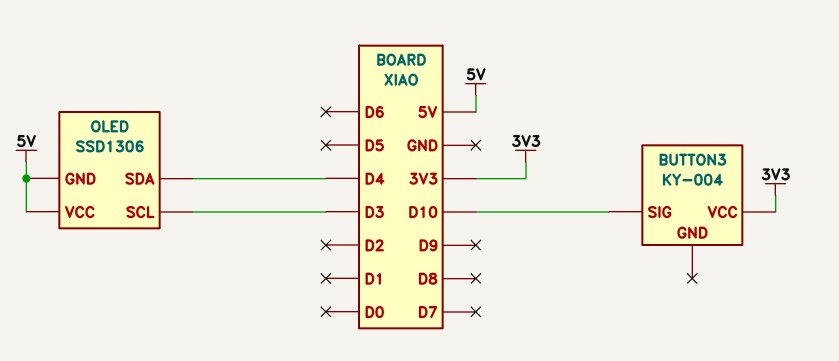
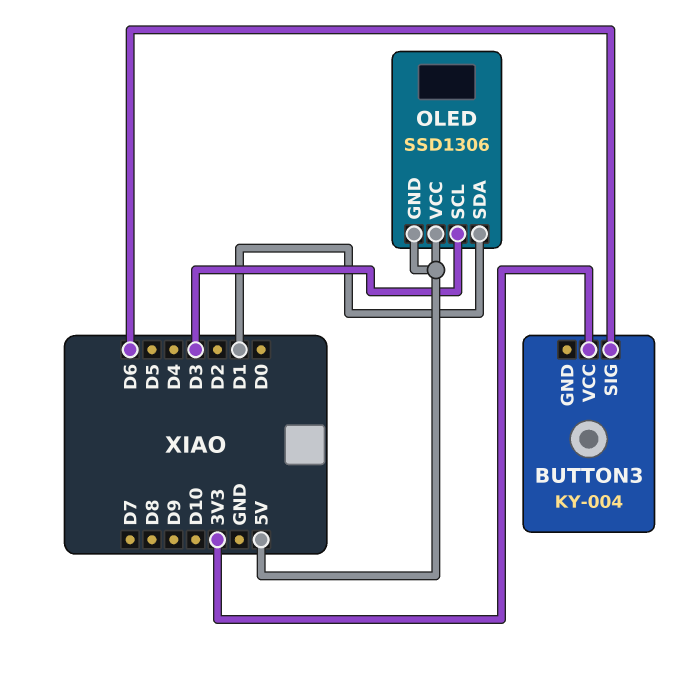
BUTTON3 pin SIG: D10 -> D6
OLED pin SDA: D4 -> D1

